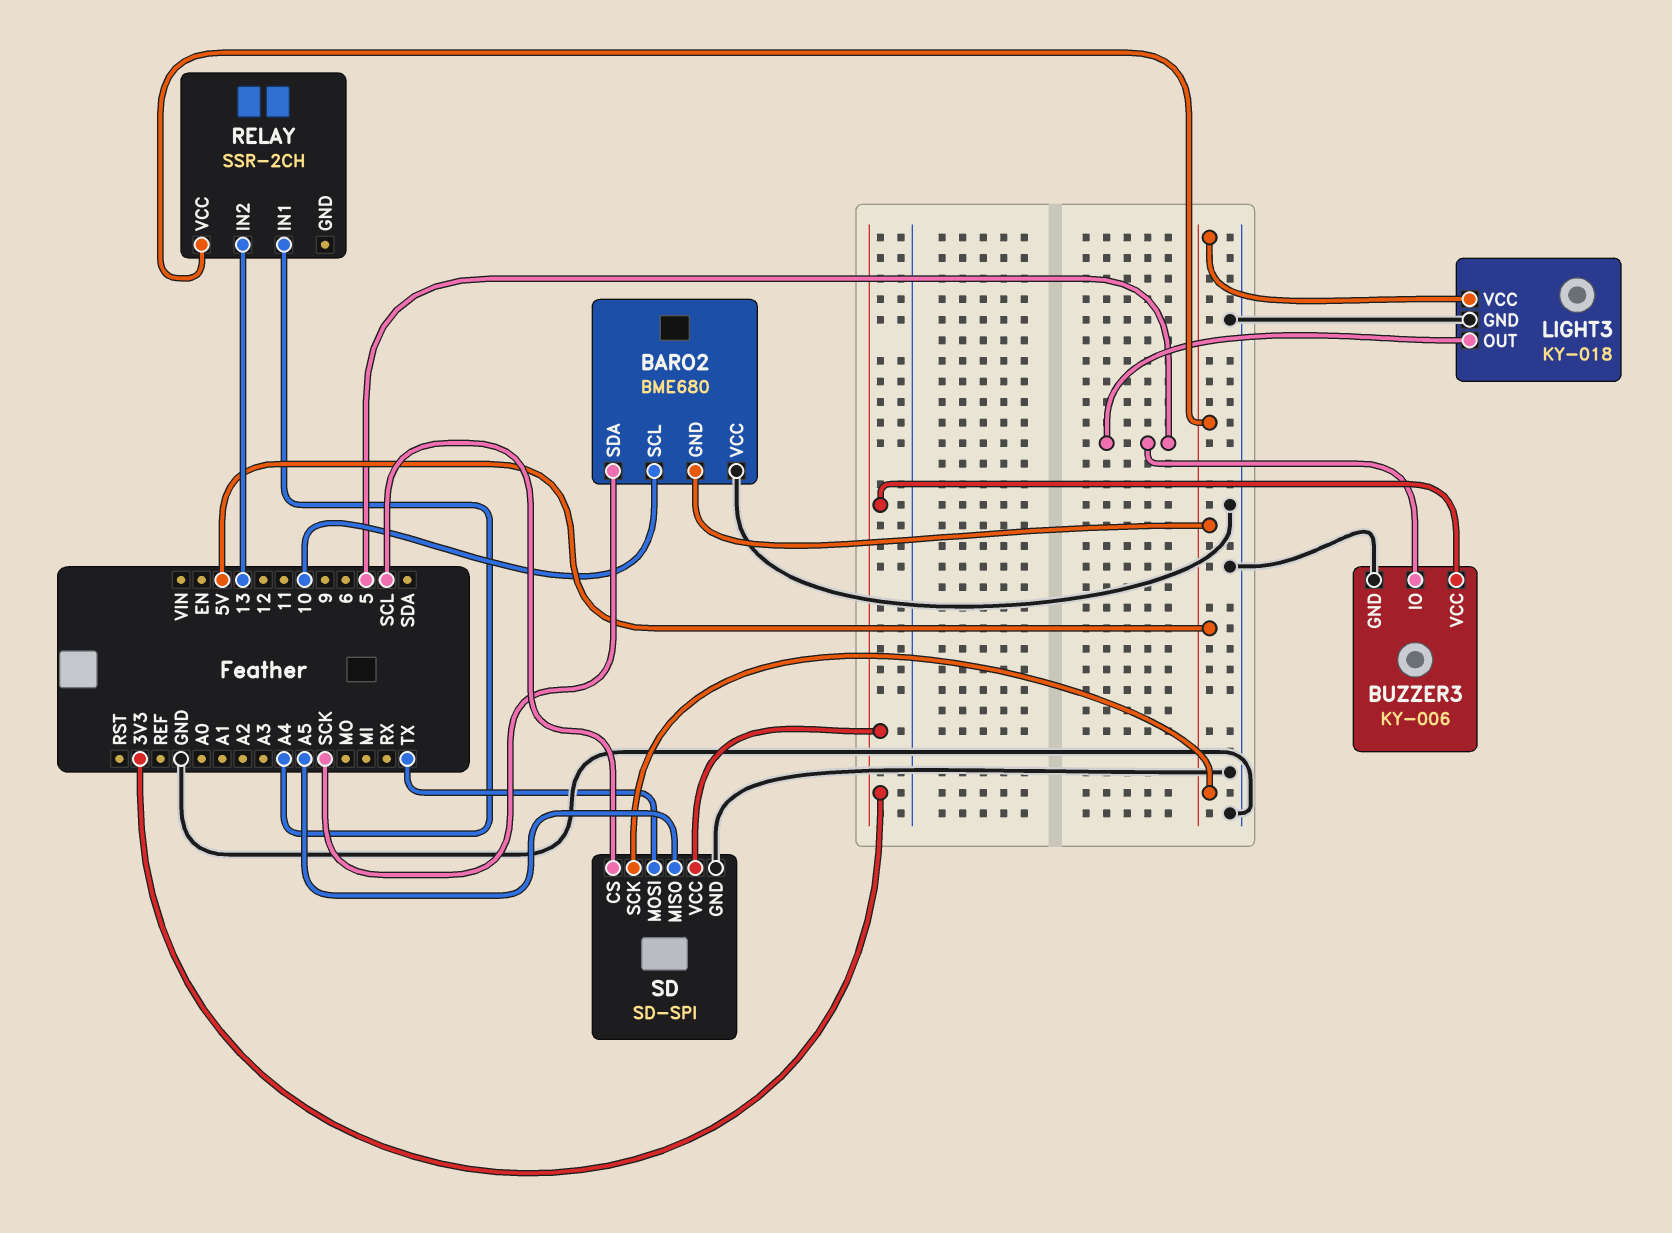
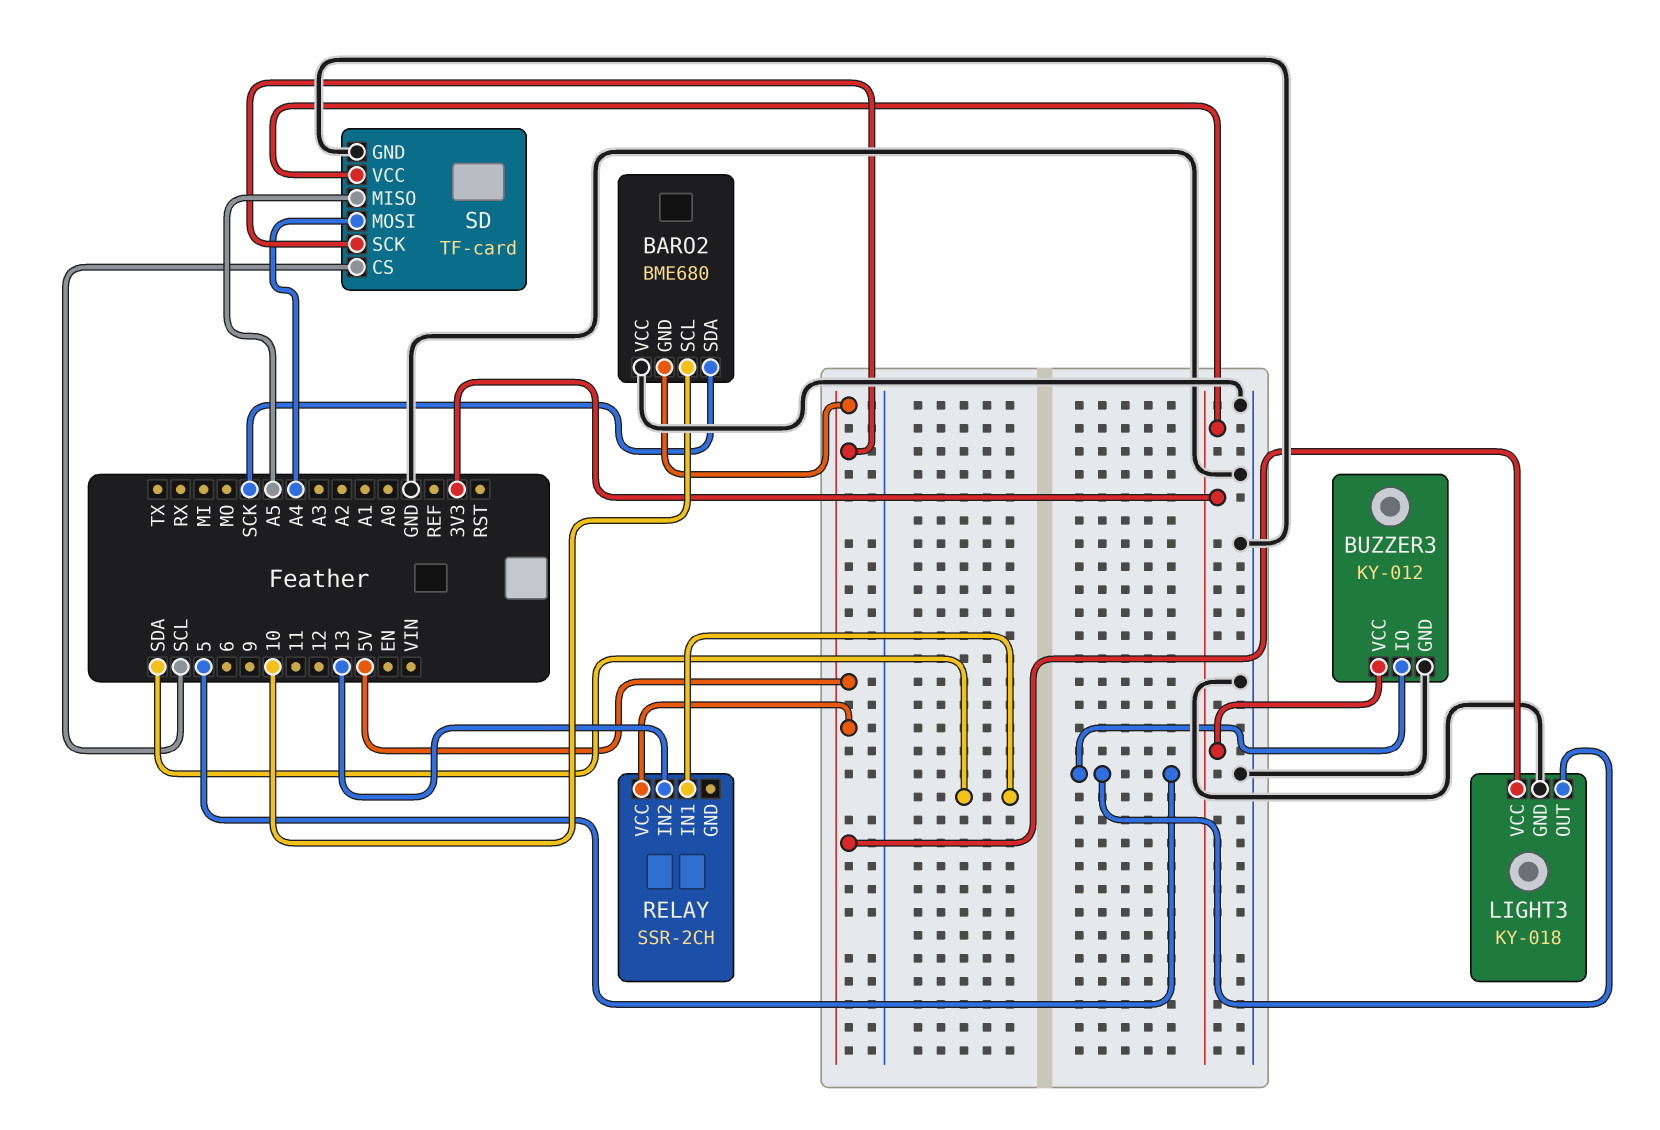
BUZZER3: KY-006 -> KY-012
RELAY pin IN1: A4 -> SDA
SD: SD-SPI -> TF-card
SD pin MOSI: TX -> A4

